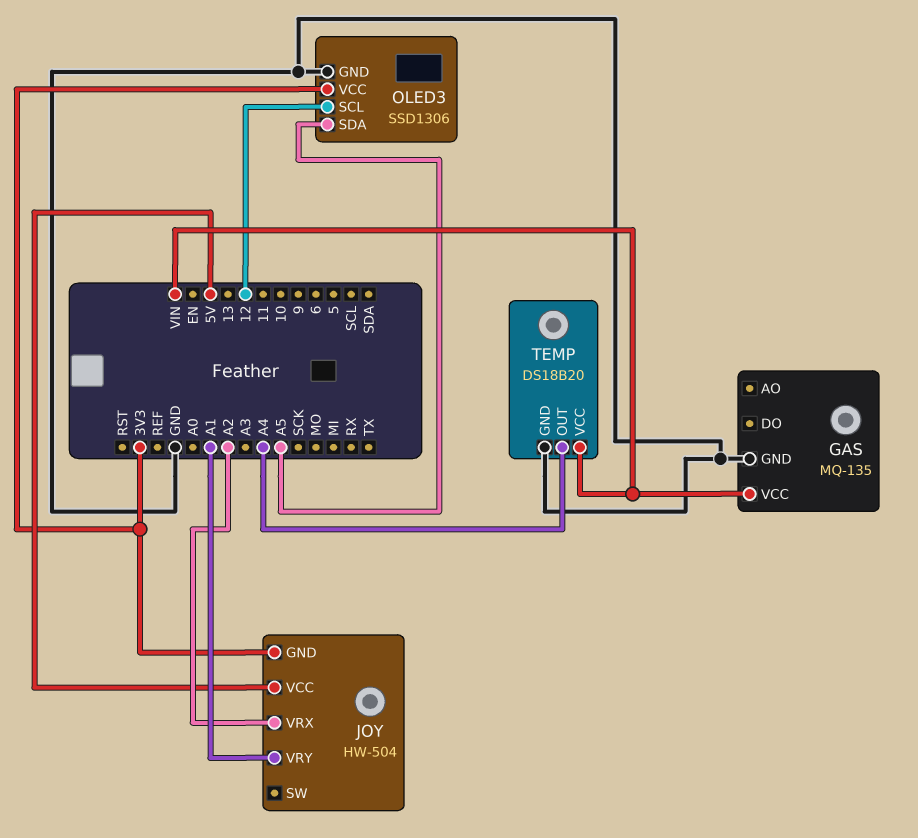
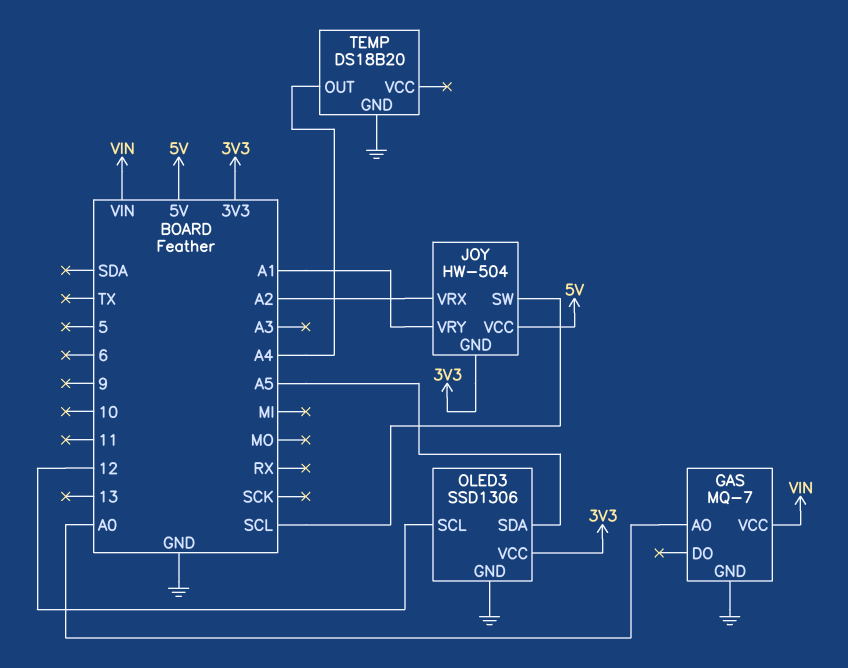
GAS: MQ-135 -> MQ-7
GAS pin AO: none -> A0
JOY pin SW: none -> SCL
TEMP pin VCC: VIN -> none

